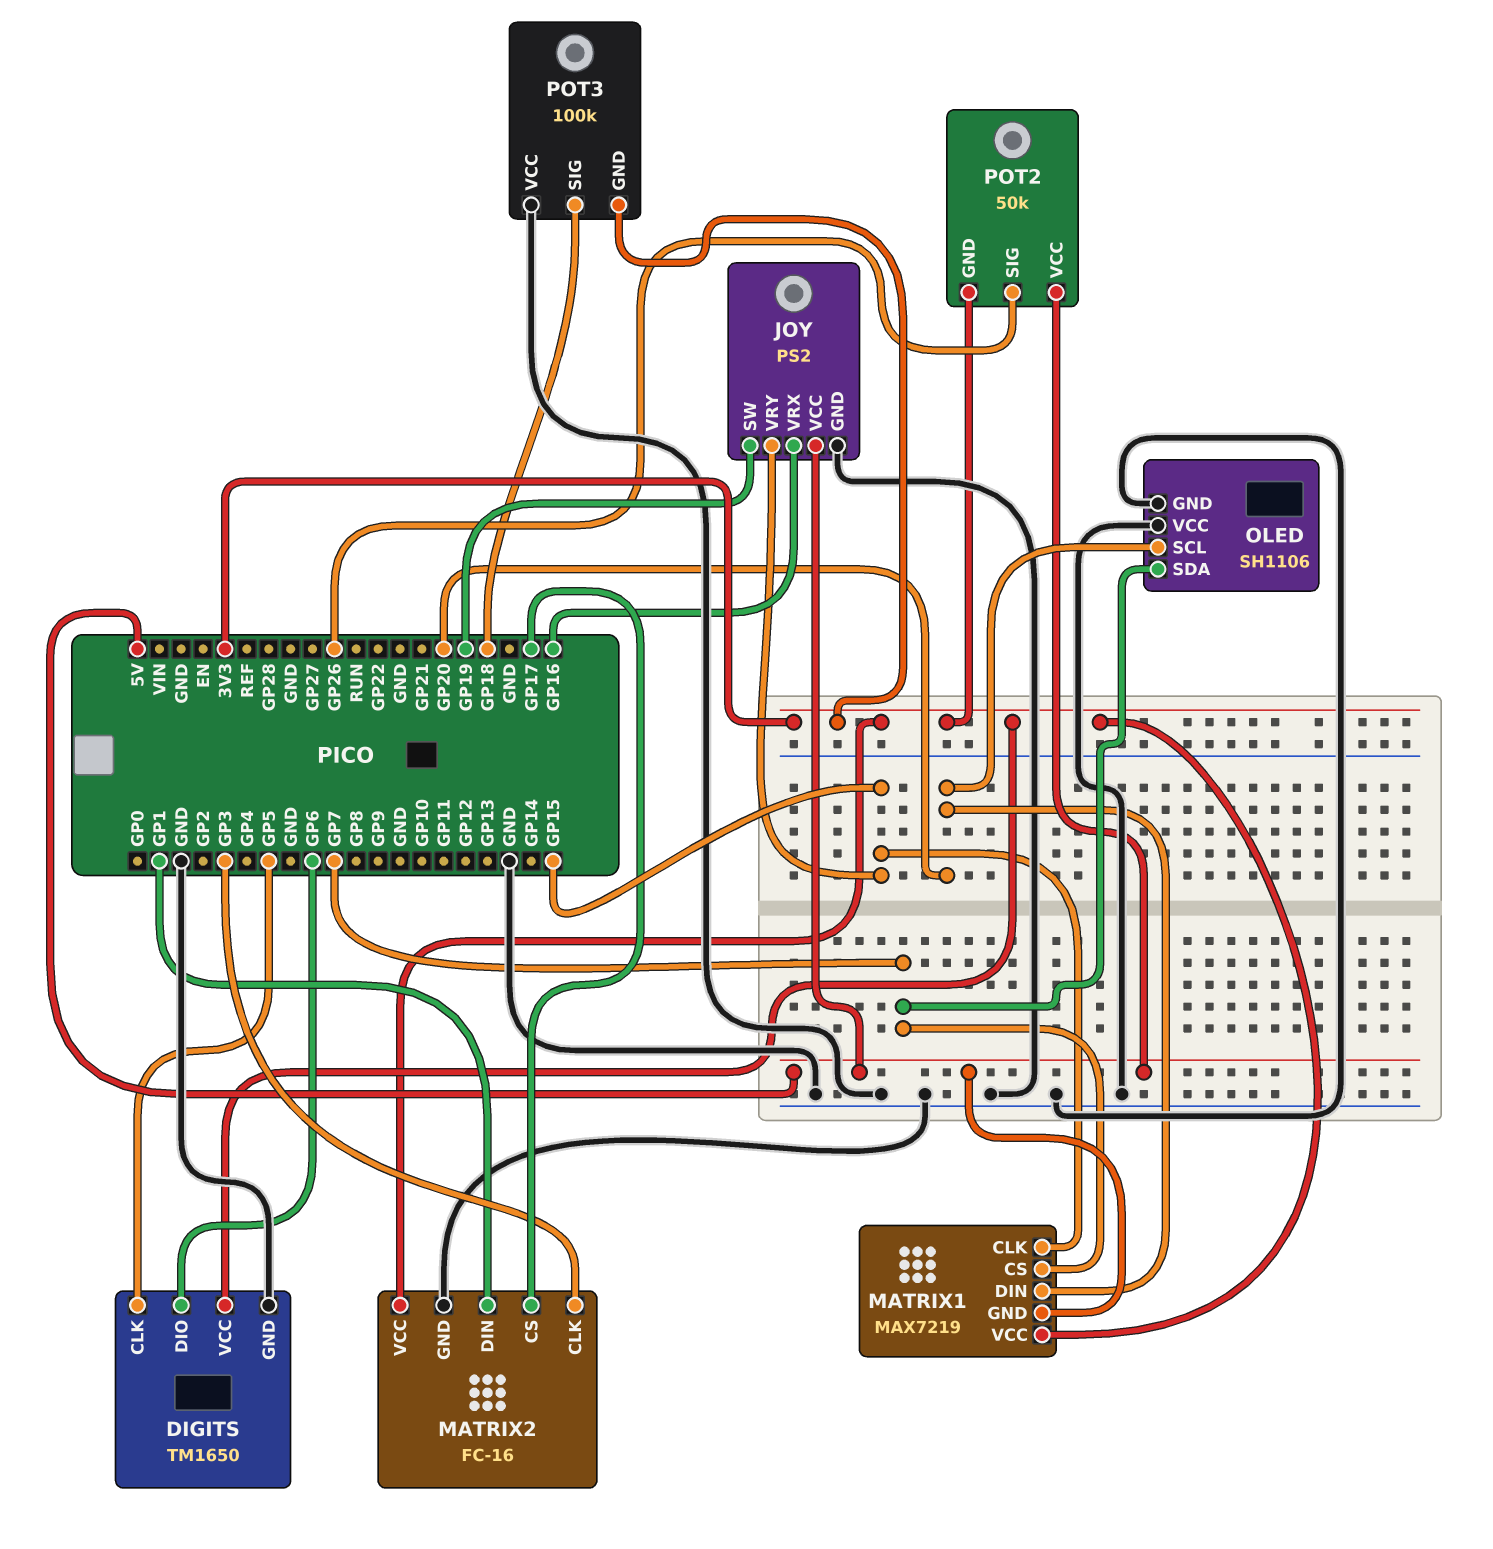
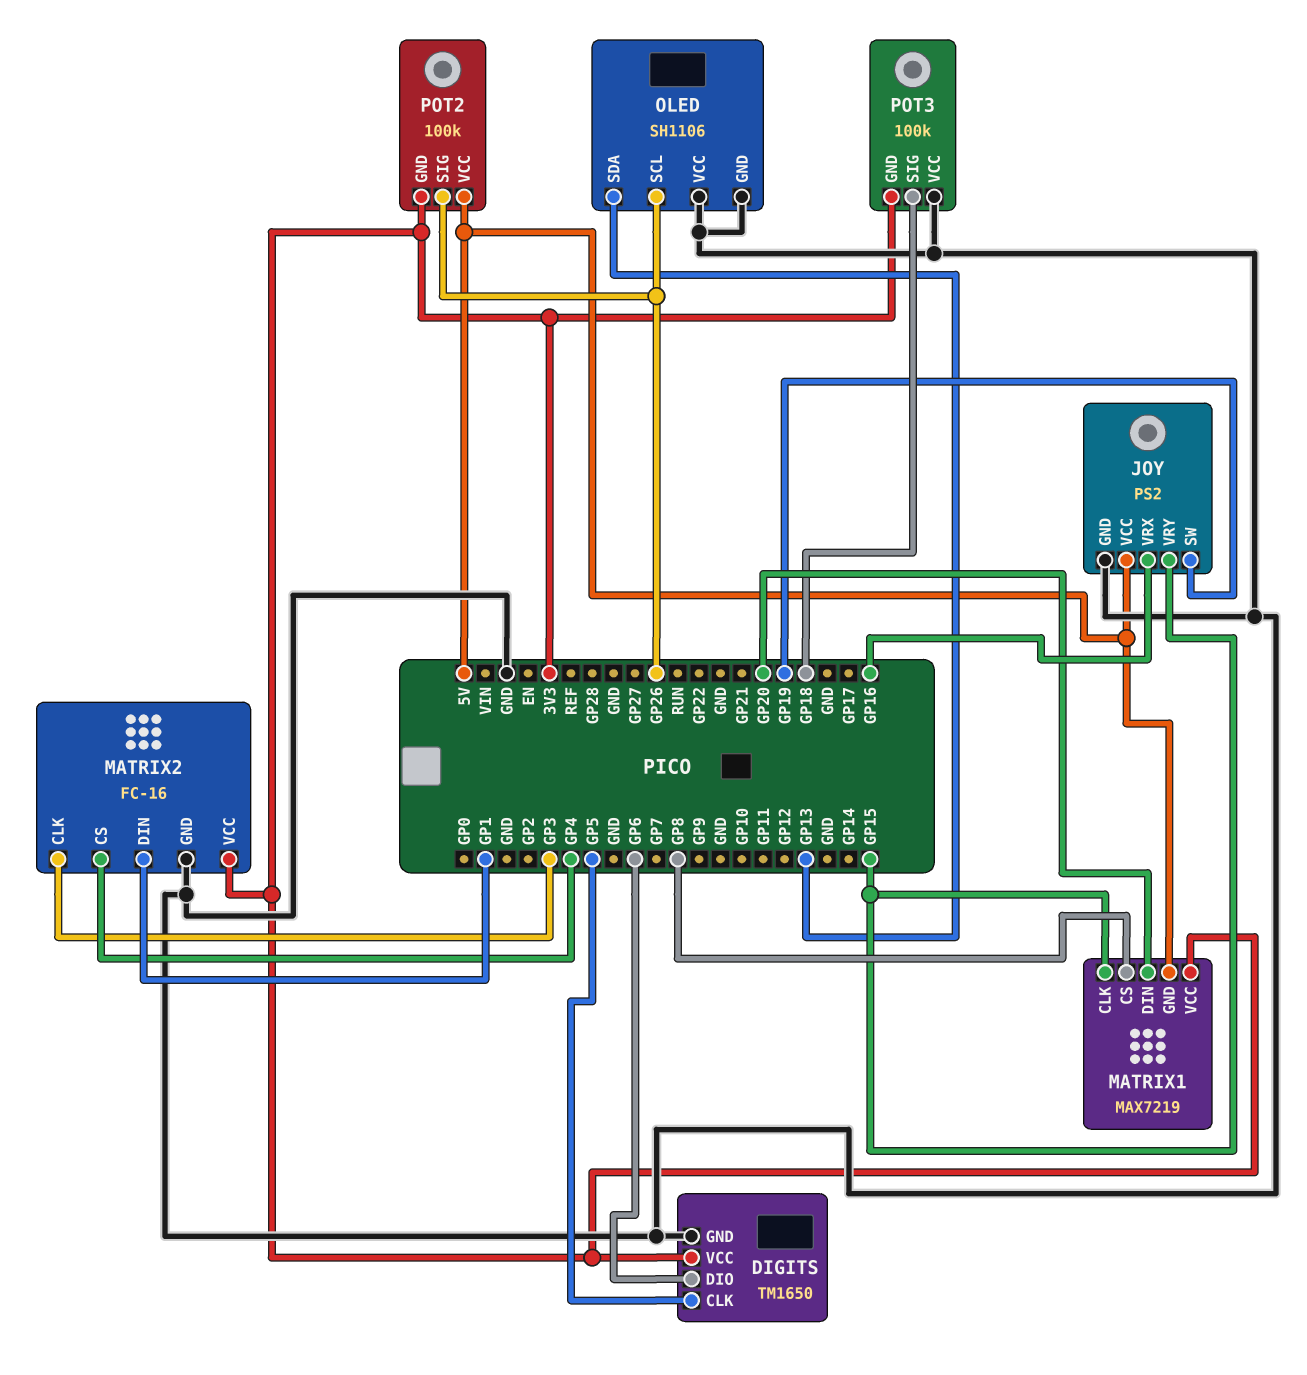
MATRIX1 pin CS: GP7 -> GP8
MATRIX2 pin CS: GP17 -> GP4
OLED pin SCL: GP20 -> GP26
OLED pin SDA: GP7 -> GP13
POT2: 50k -> 100k

